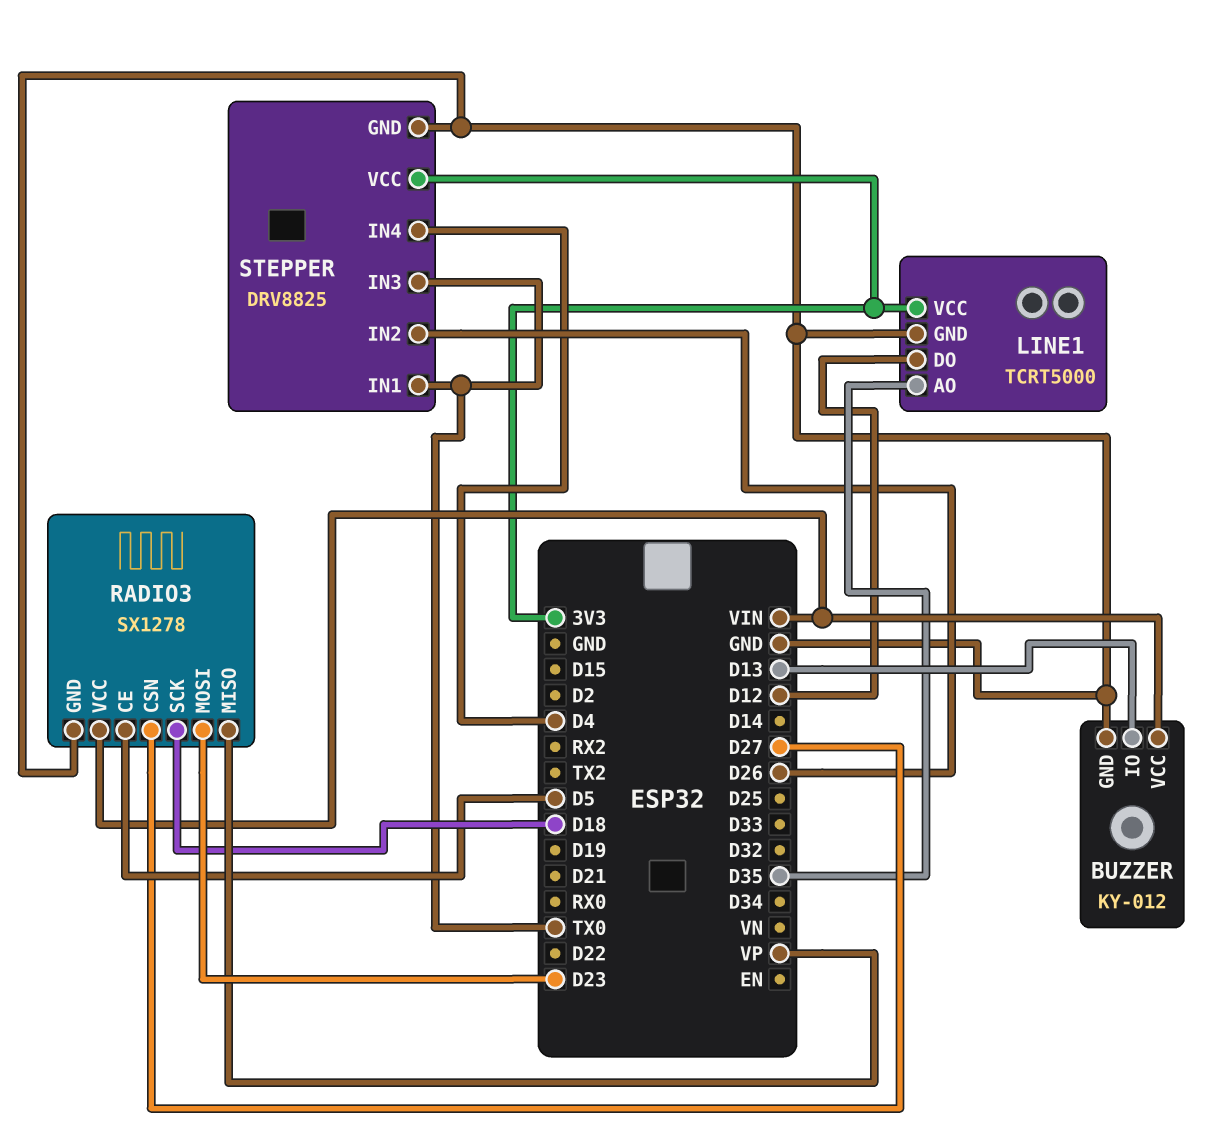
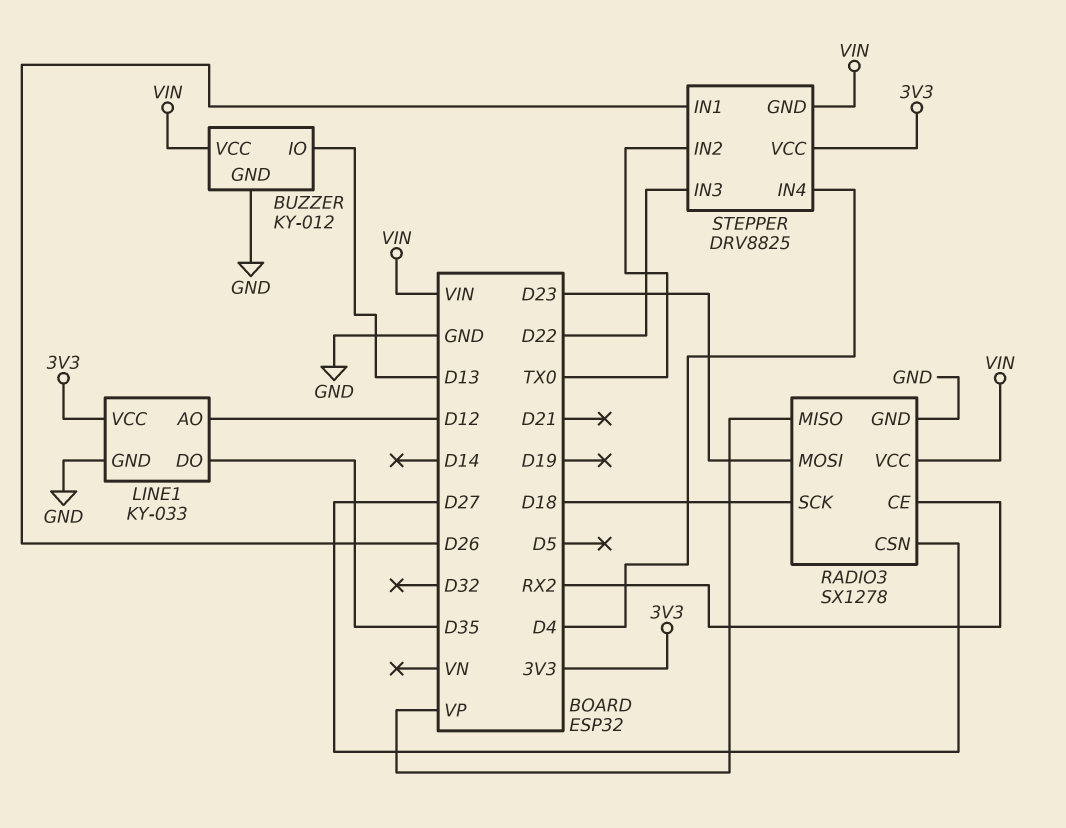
LINE1: TCRT5000 -> KY-033
LINE1 pin AO: D35 -> D12
LINE1 pin DO: D12 -> D35
RADIO3 pin CE: D5 -> RX2
STEPPER pin GND: GND -> VIN
STEPPER pin IN1: TX0 -> D26
STEPPER pin IN2: D26 -> TX0
STEPPER pin IN3: TX0 -> D22

